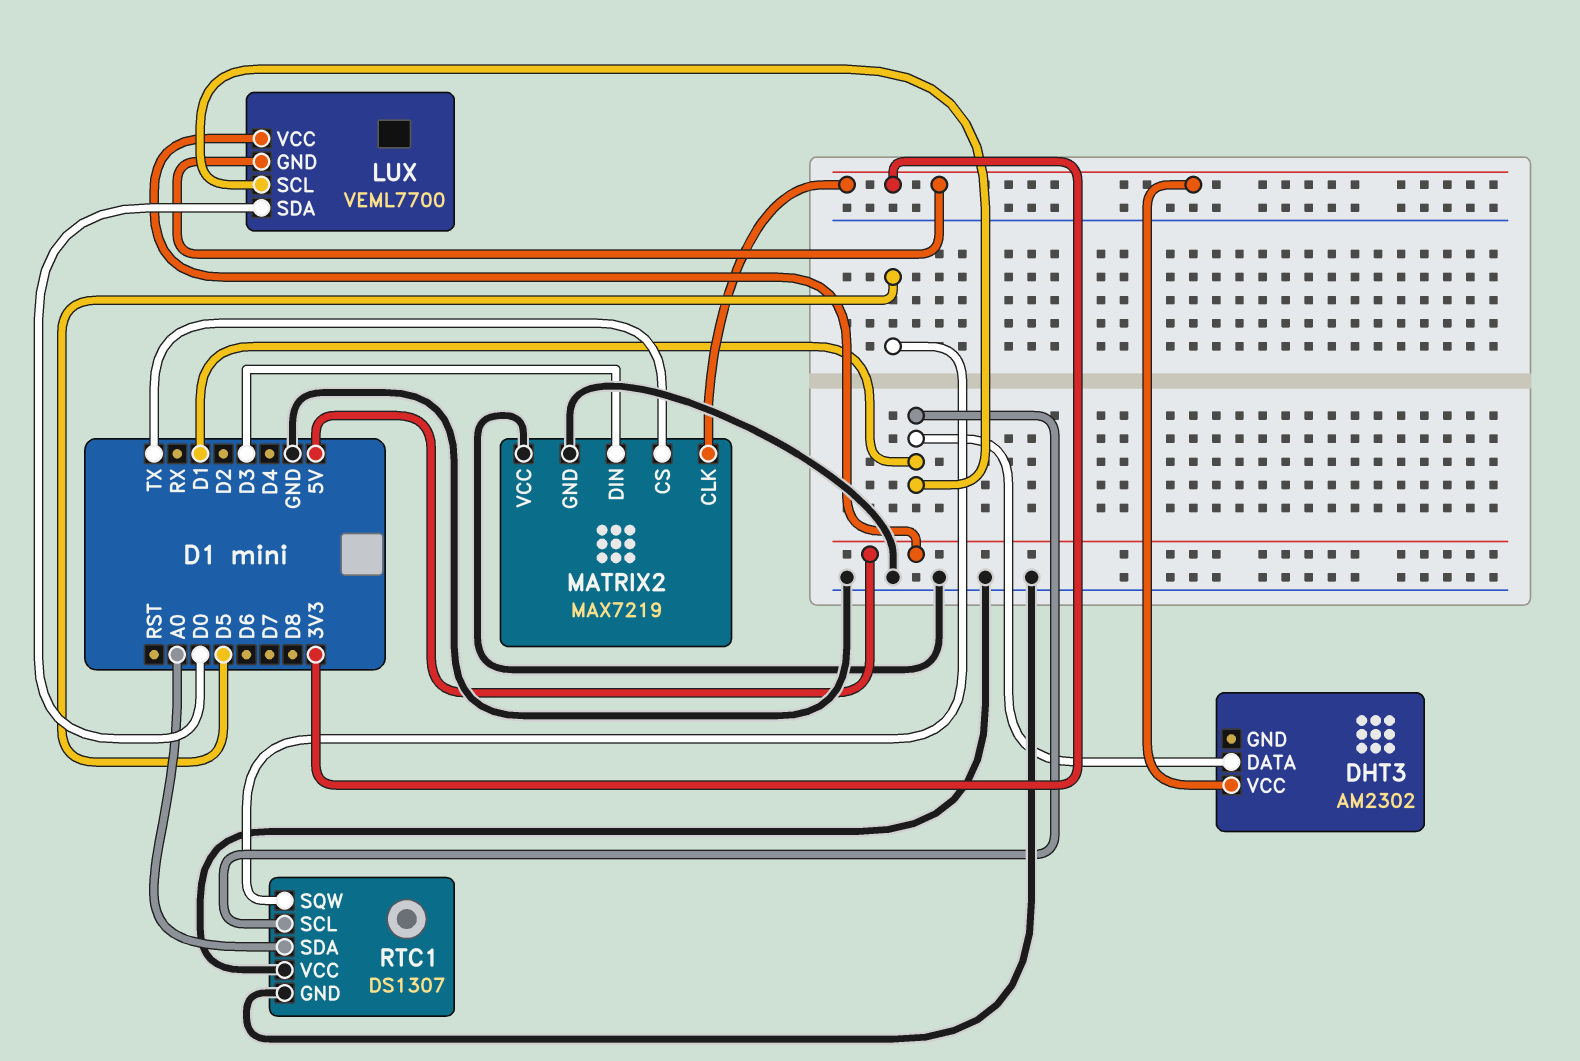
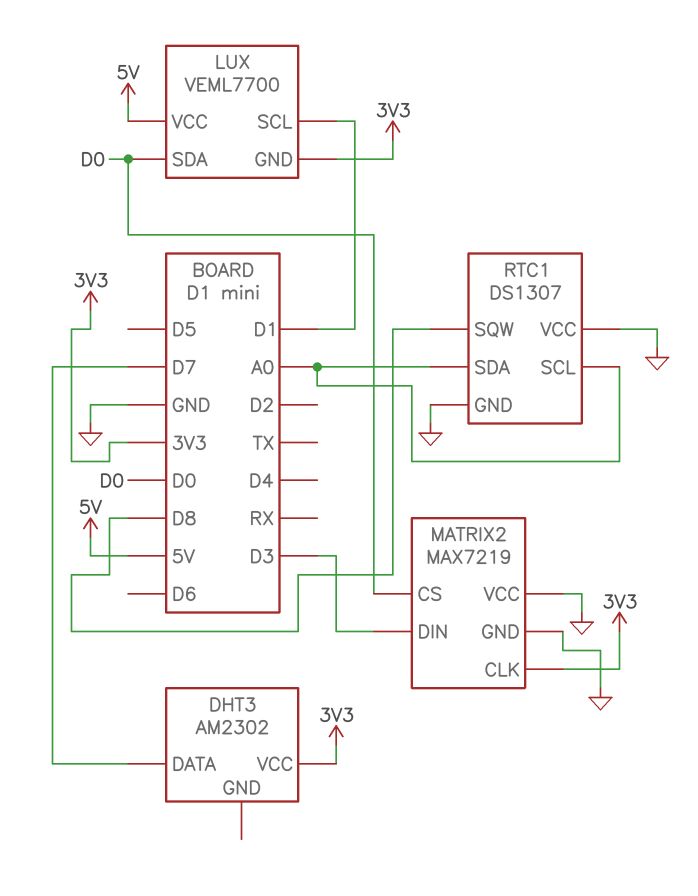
DHT3 pin DATA: D1 -> D7
MATRIX2 pin CS: TX -> D0
RTC1 pin SCL: D1 -> A0
RTC1 pin SQW: D5 -> D8

